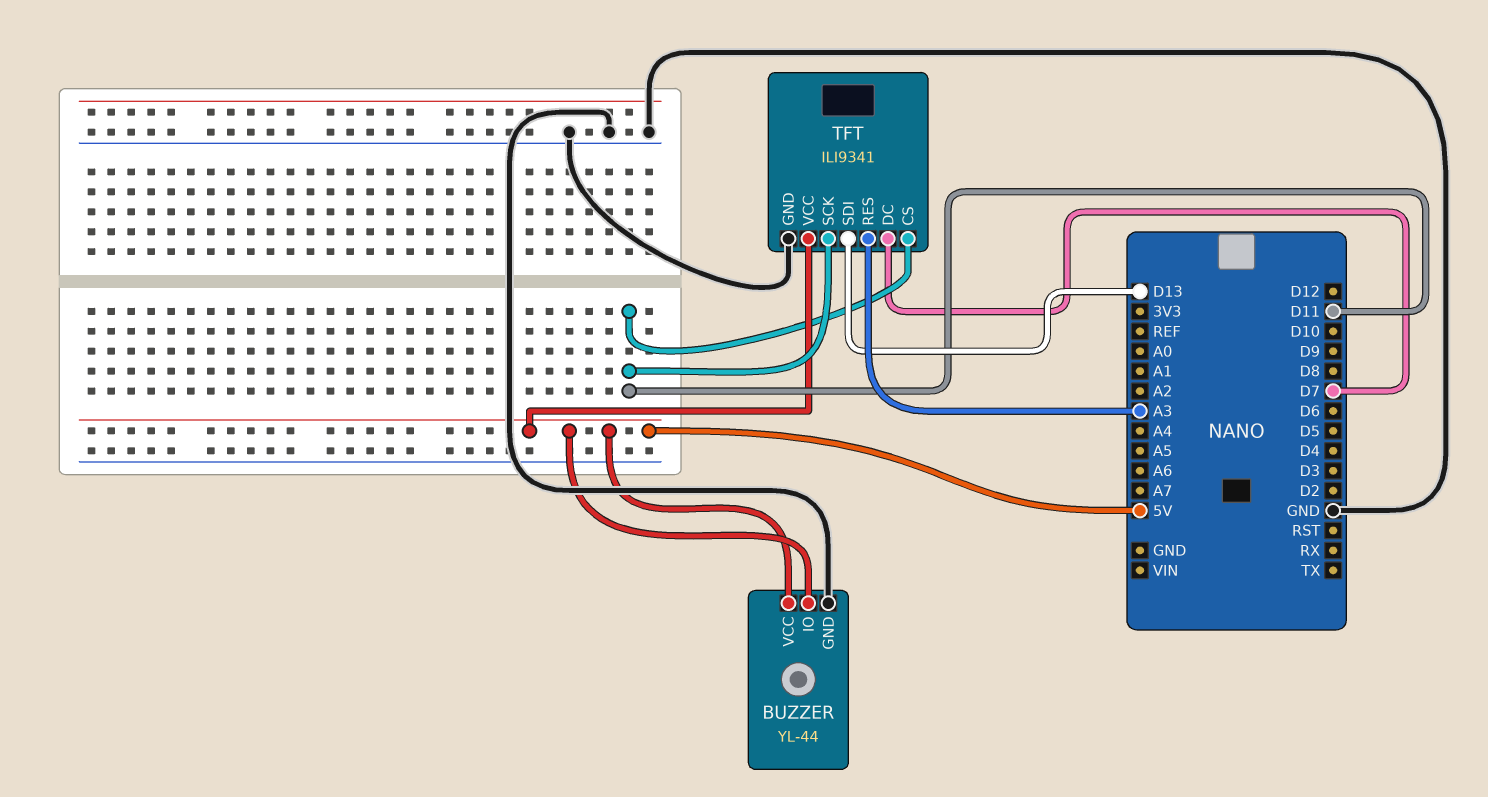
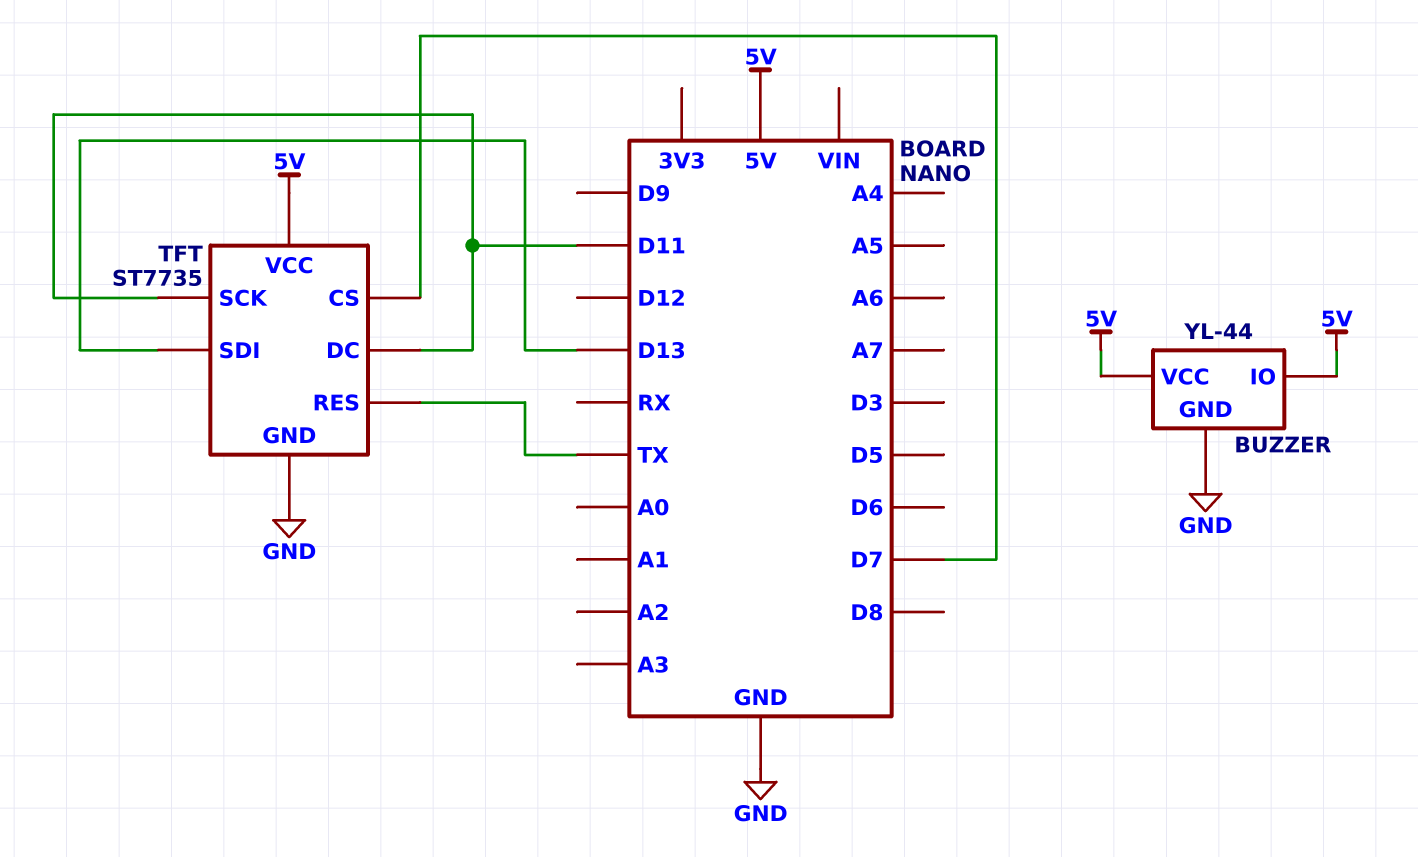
TFT: ILI9341 -> ST7735
TFT pin CS: D11 -> D7
TFT pin DC: D7 -> D11
TFT pin RES: A3 -> TX

